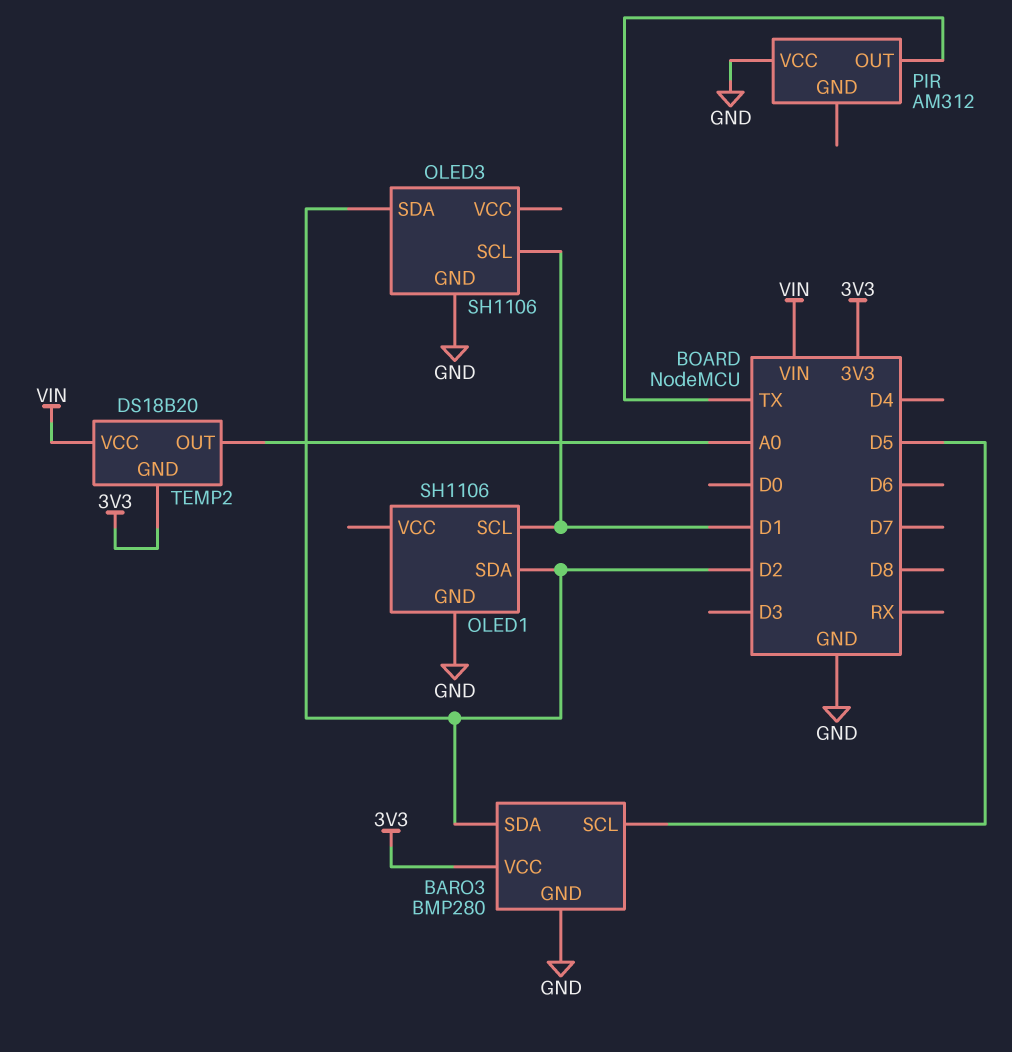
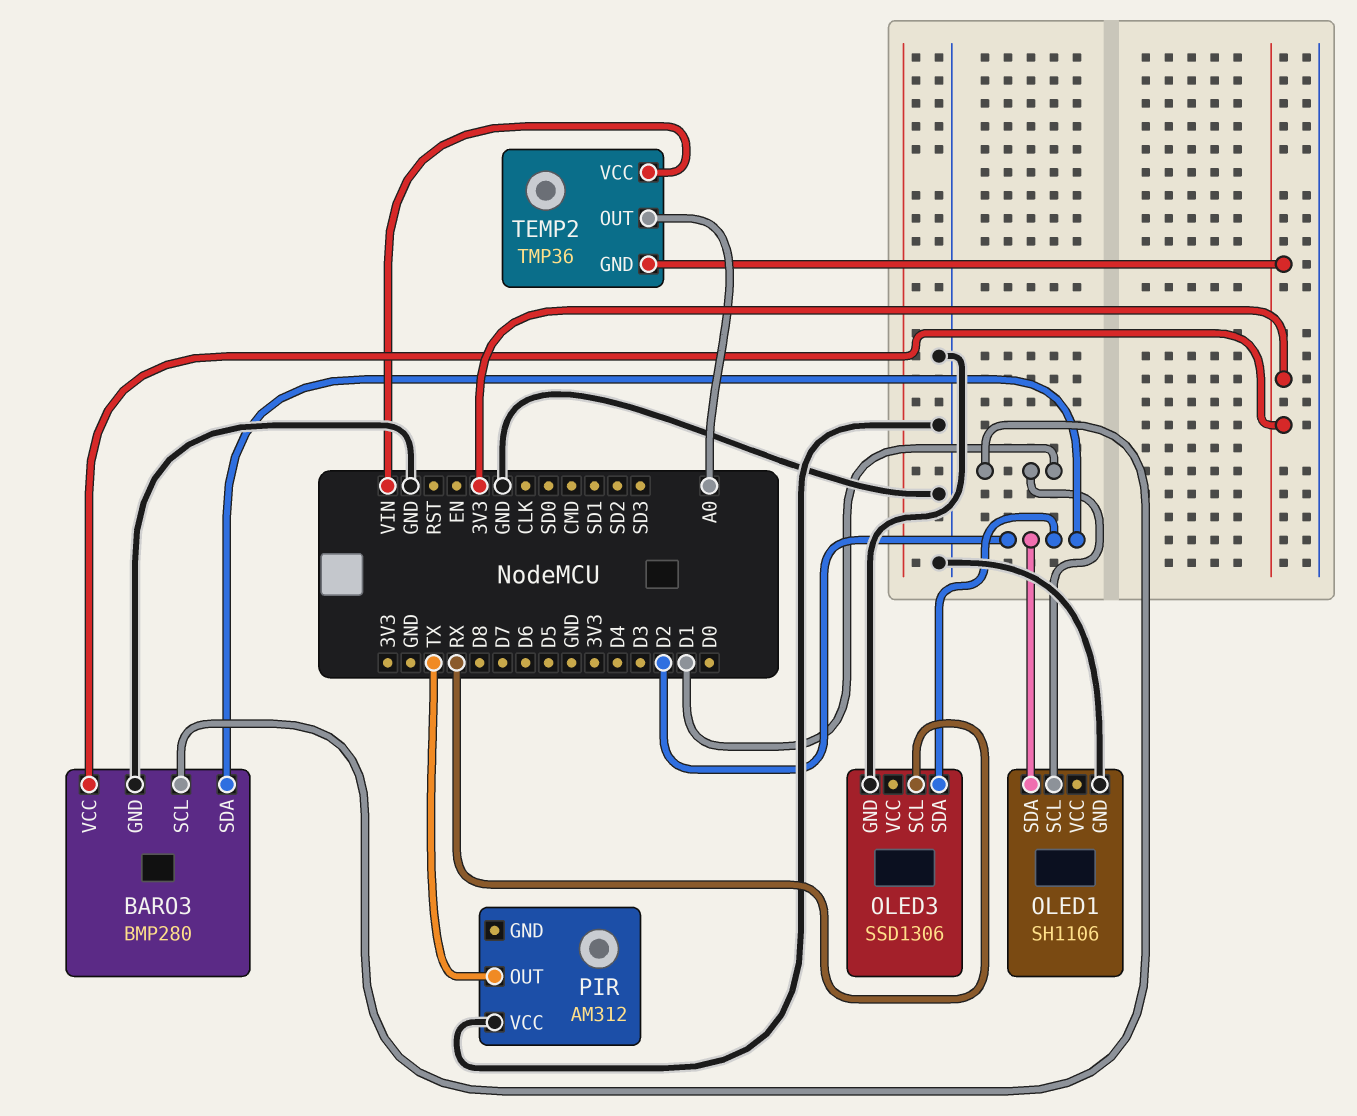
BARO3 pin SCL: D5 -> D1
OLED3: SH1106 -> SSD1306
OLED3 pin SCL: D1 -> RX
TEMP2: DS18B20 -> TMP36

